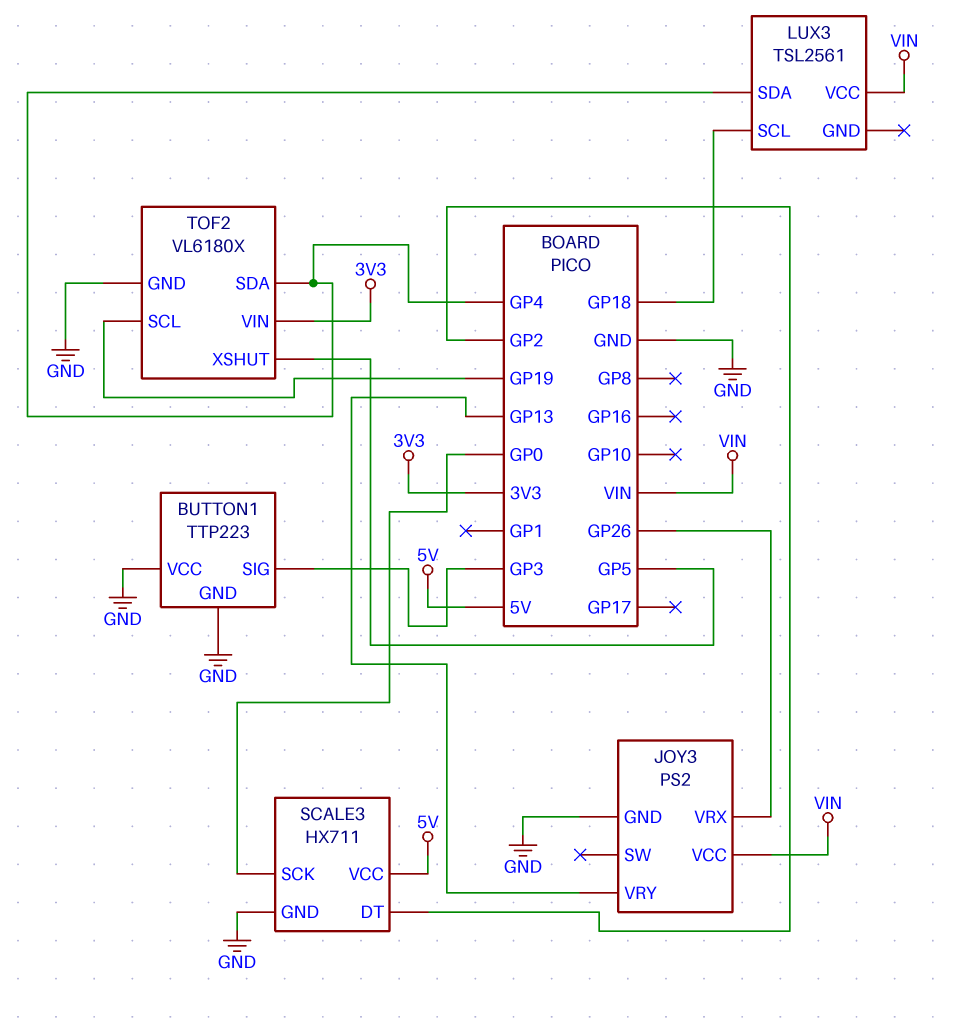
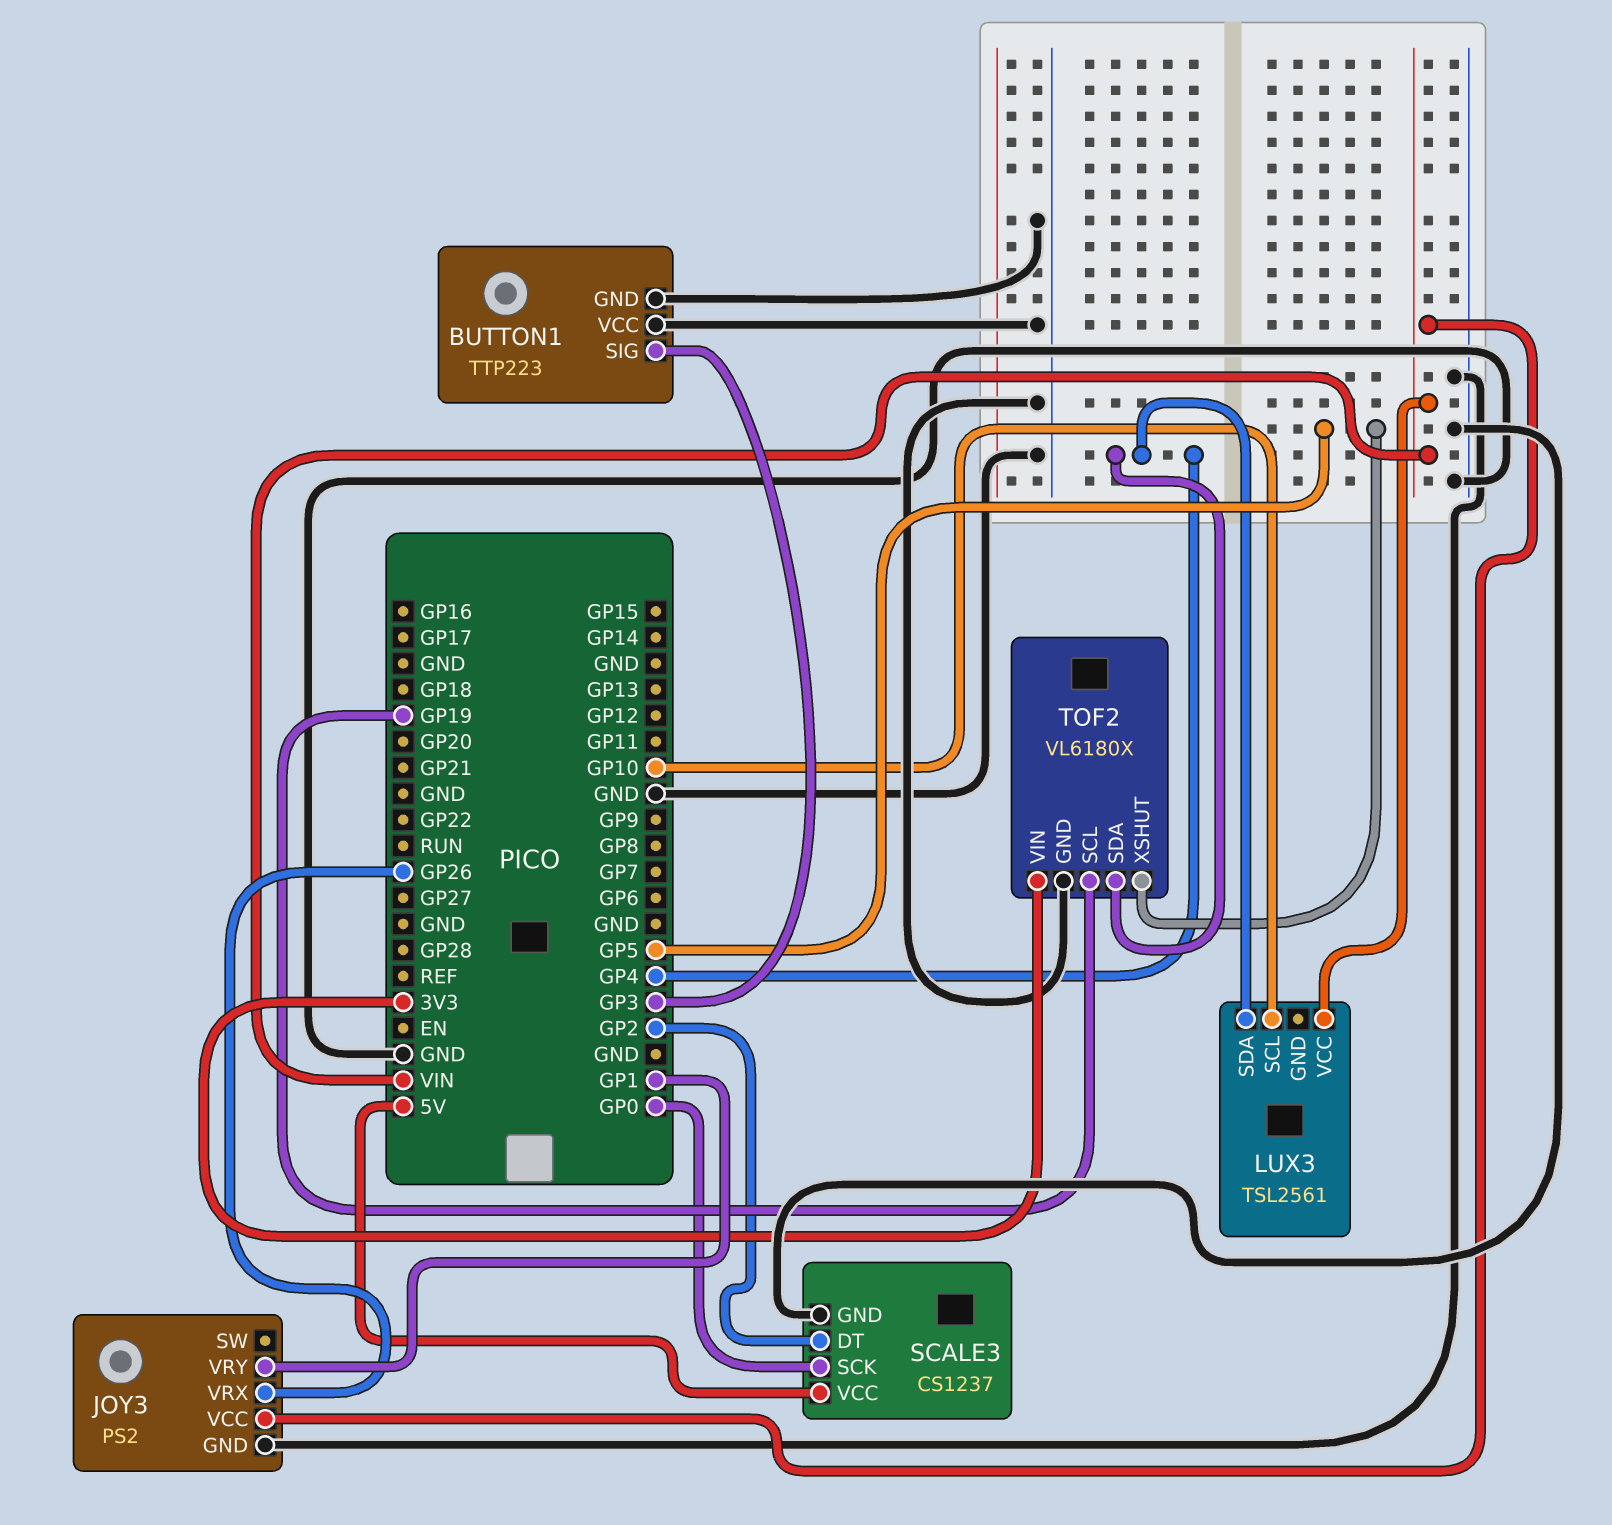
JOY3 pin VRY: GP13 -> GP1
LUX3 pin SCL: GP18 -> GP10
SCALE3: HX711 -> CS1237

